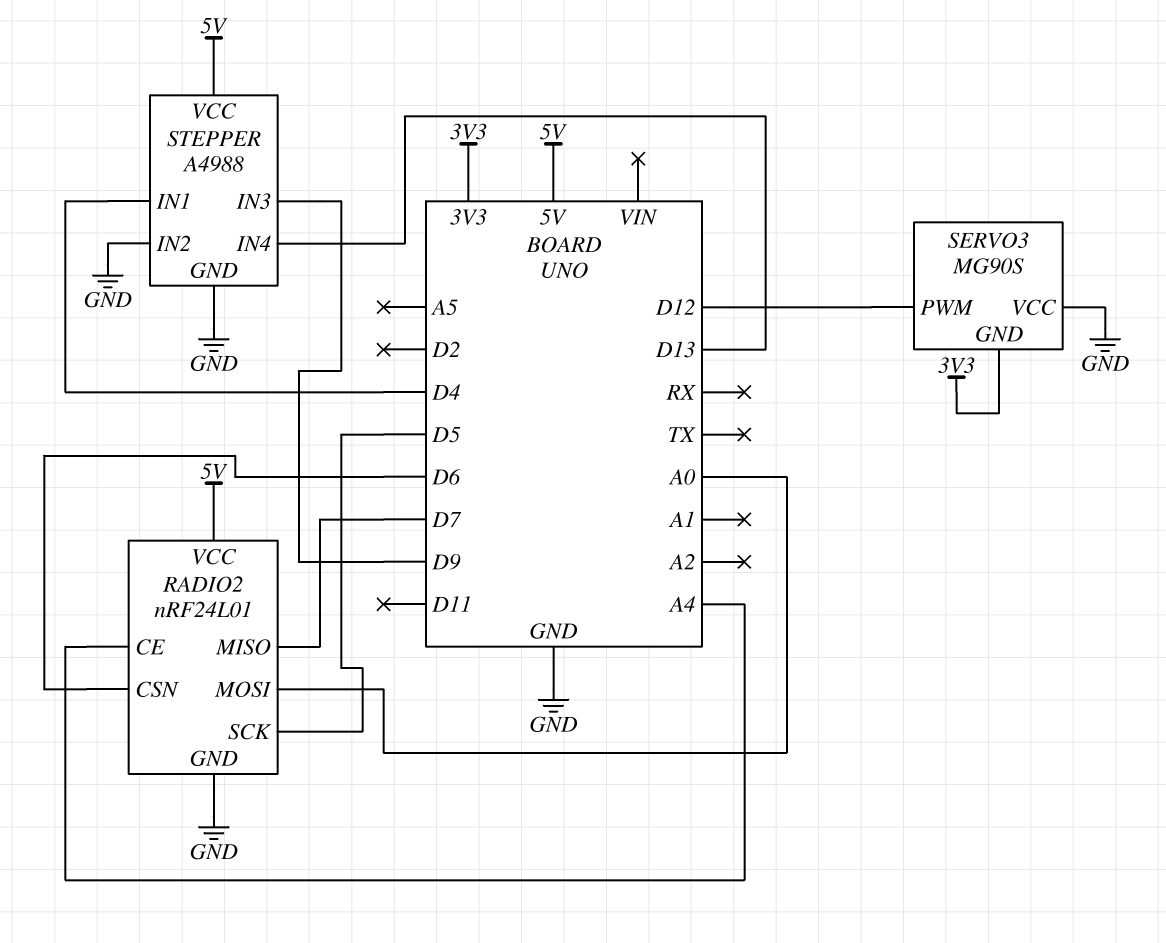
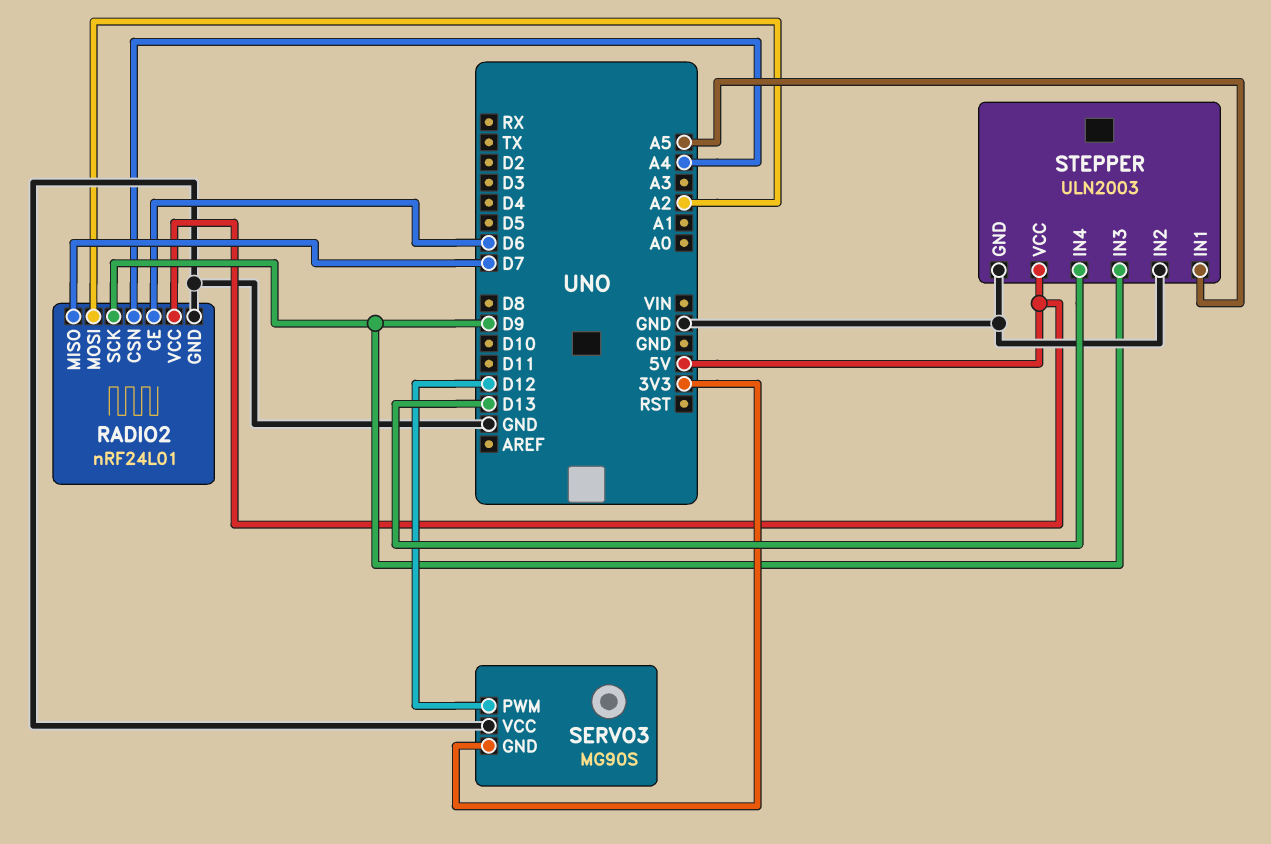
RADIO2 pin CE: A4 -> D6
RADIO2 pin CSN: D6 -> A4
RADIO2 pin MOSI: A0 -> A2
RADIO2 pin SCK: D5 -> D9
STEPPER: A4988 -> ULN2003
STEPPER pin IN1: D4 -> A5

